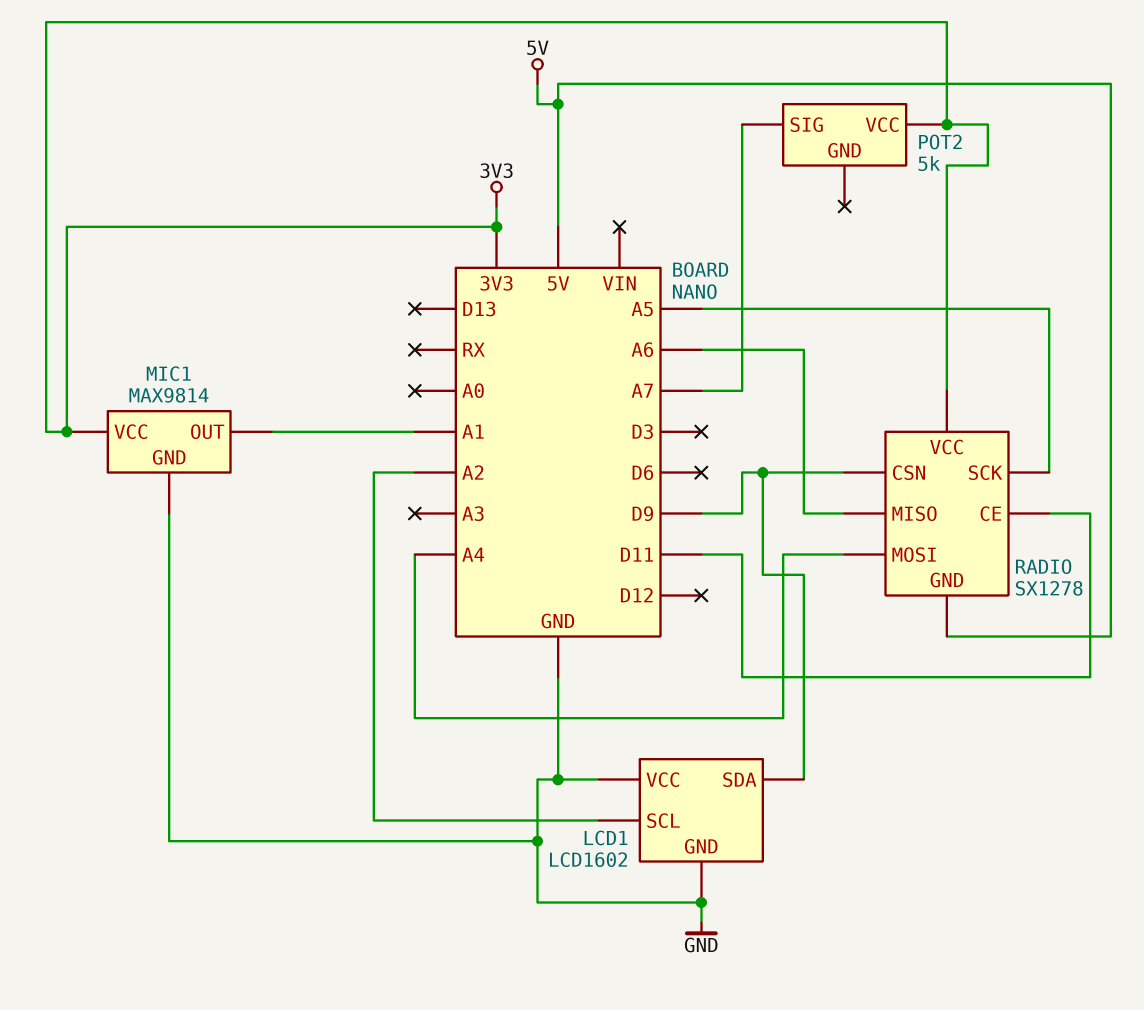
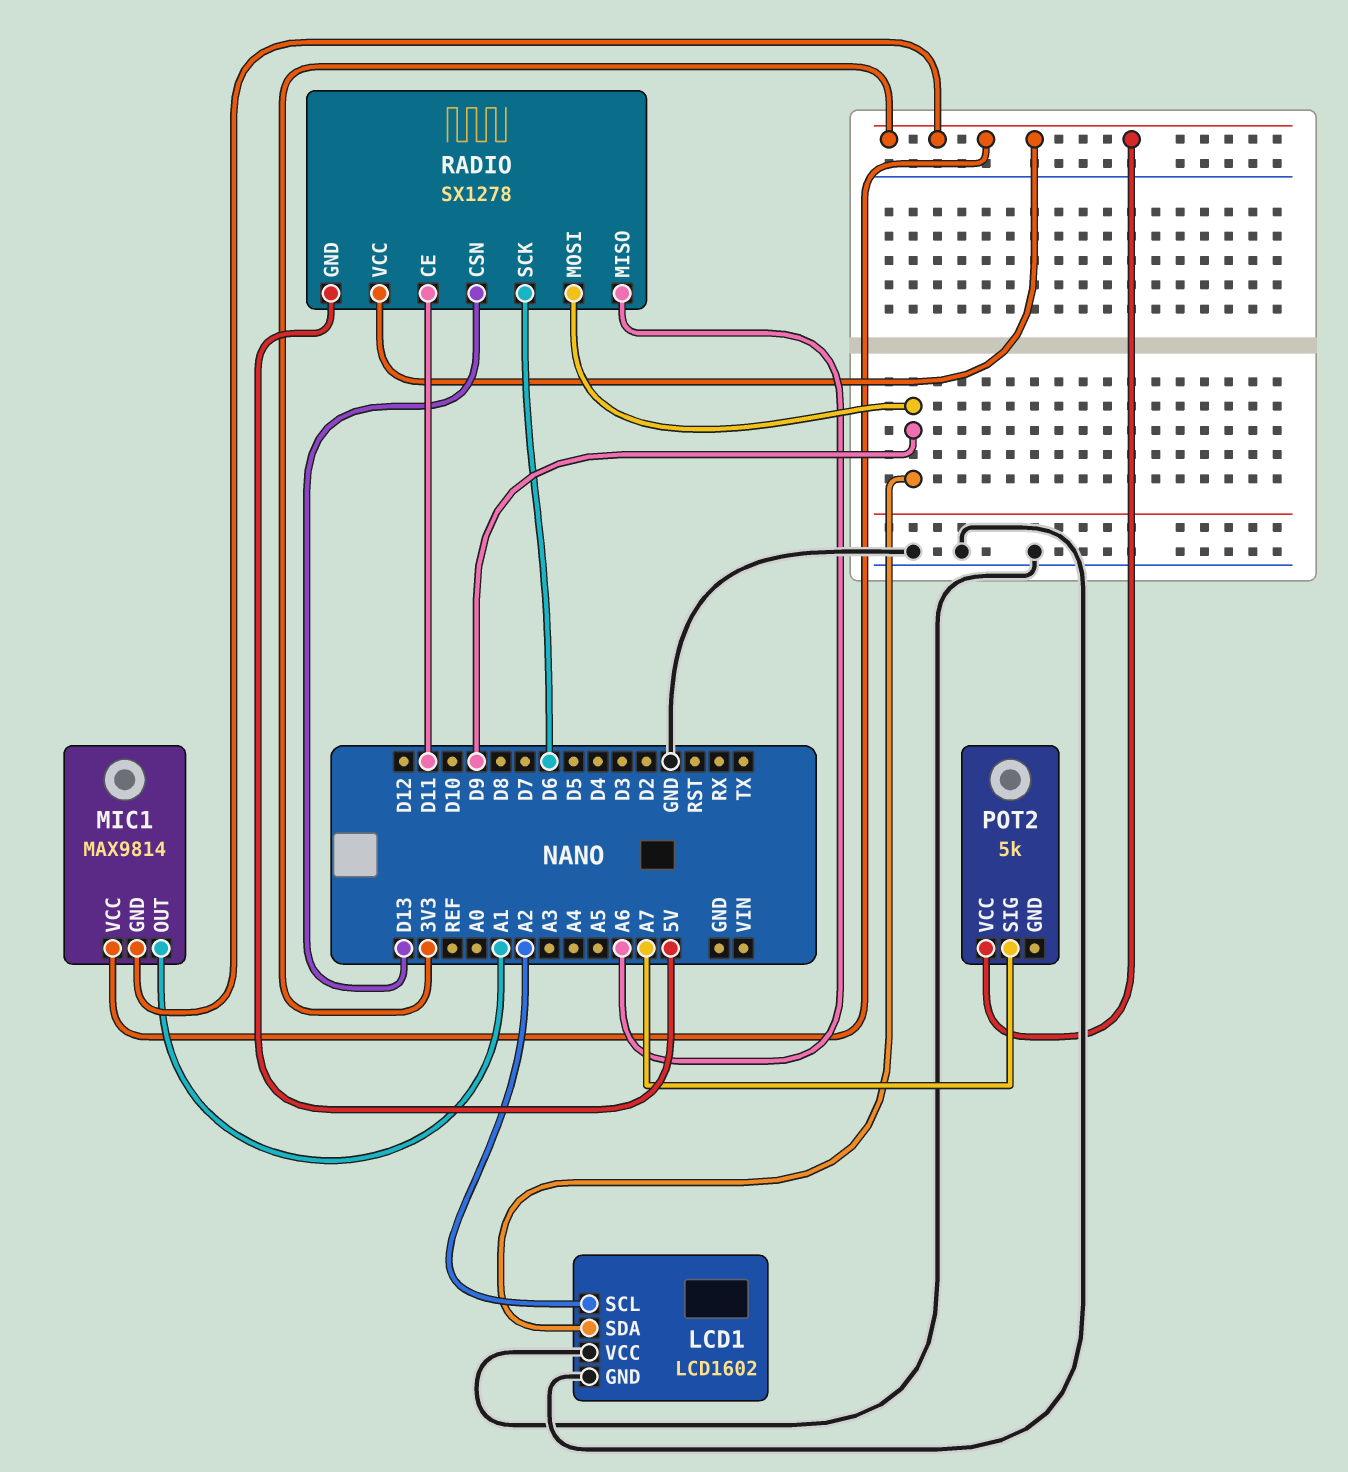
MIC1 pin GND: GND -> 3V3
RADIO pin CSN: D9 -> D13
RADIO pin MOSI: A4 -> D9
RADIO pin SCK: A5 -> D6

